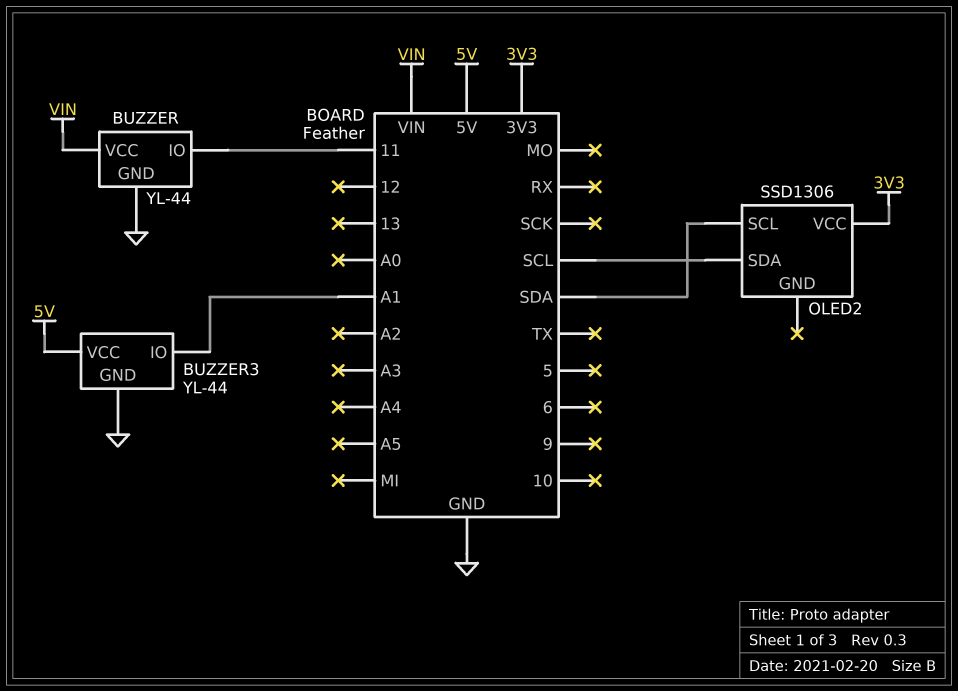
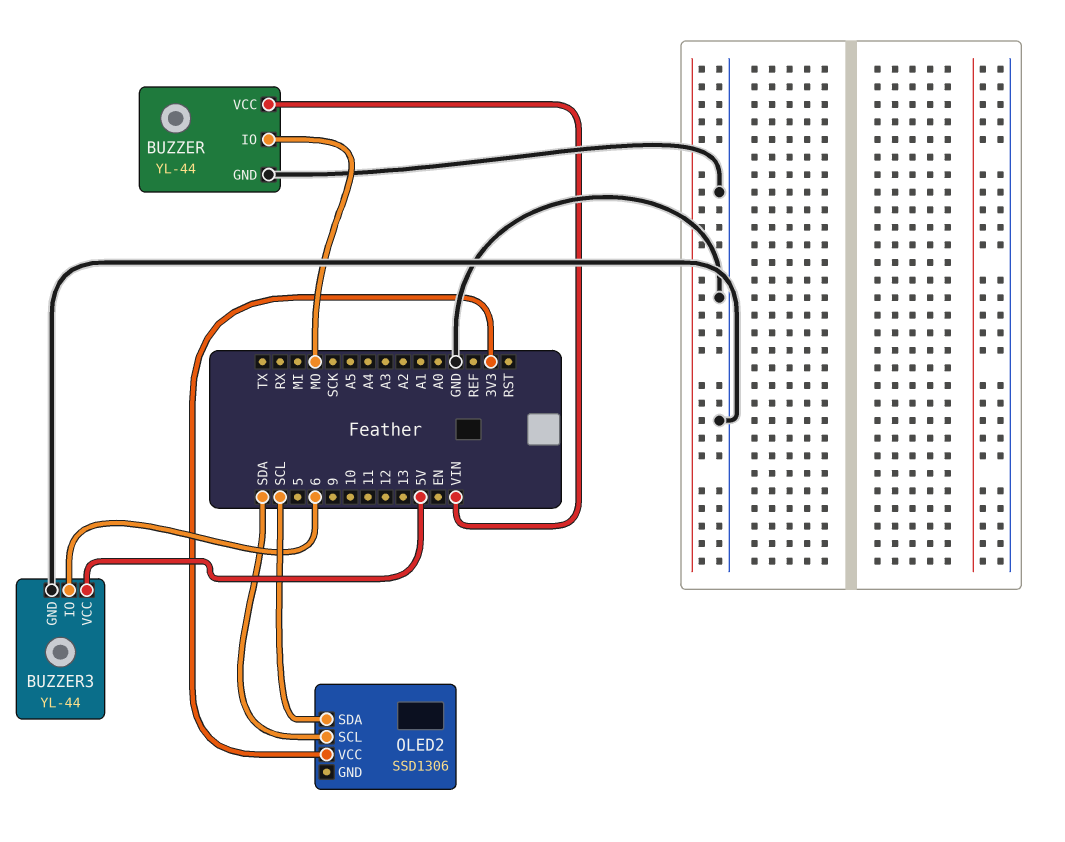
BUZZER pin IO: 11 -> MO
BUZZER3 pin IO: A1 -> 6

